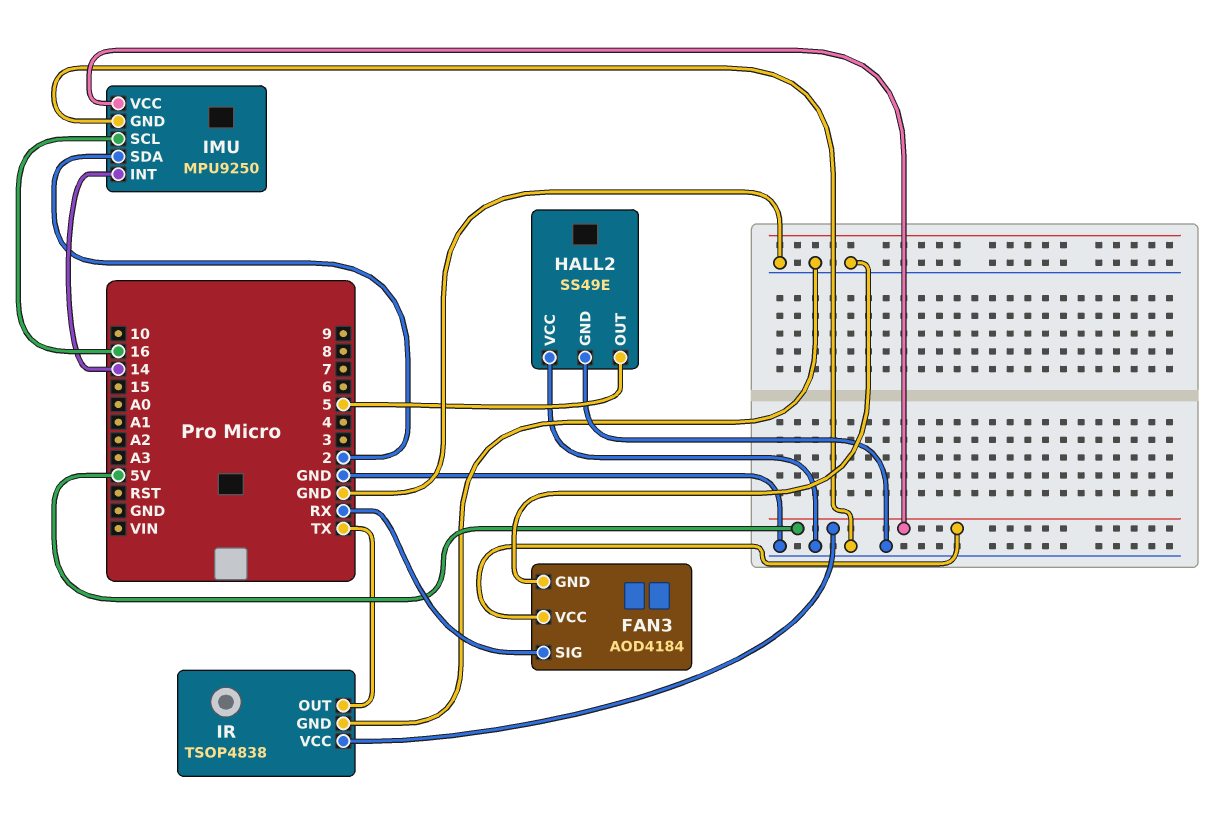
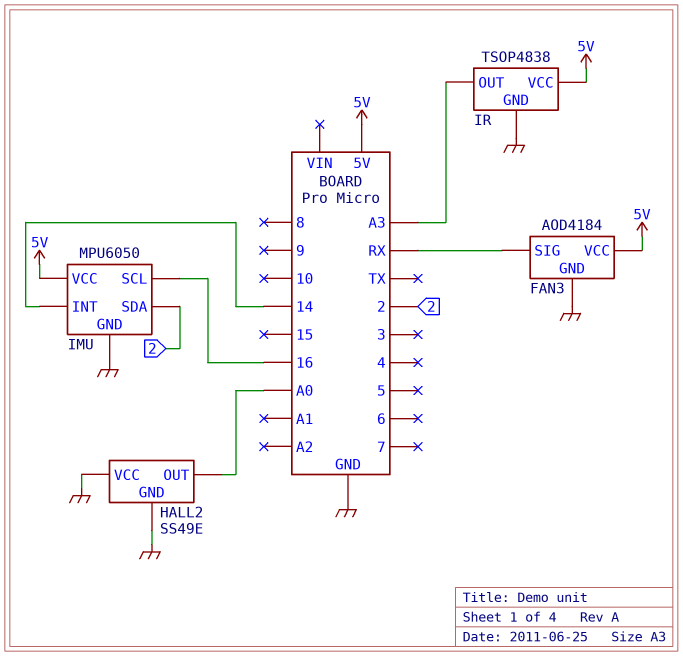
HALL2 pin OUT: 5 -> A0
IMU: MPU9250 -> MPU6050
IR pin OUT: TX -> A3

